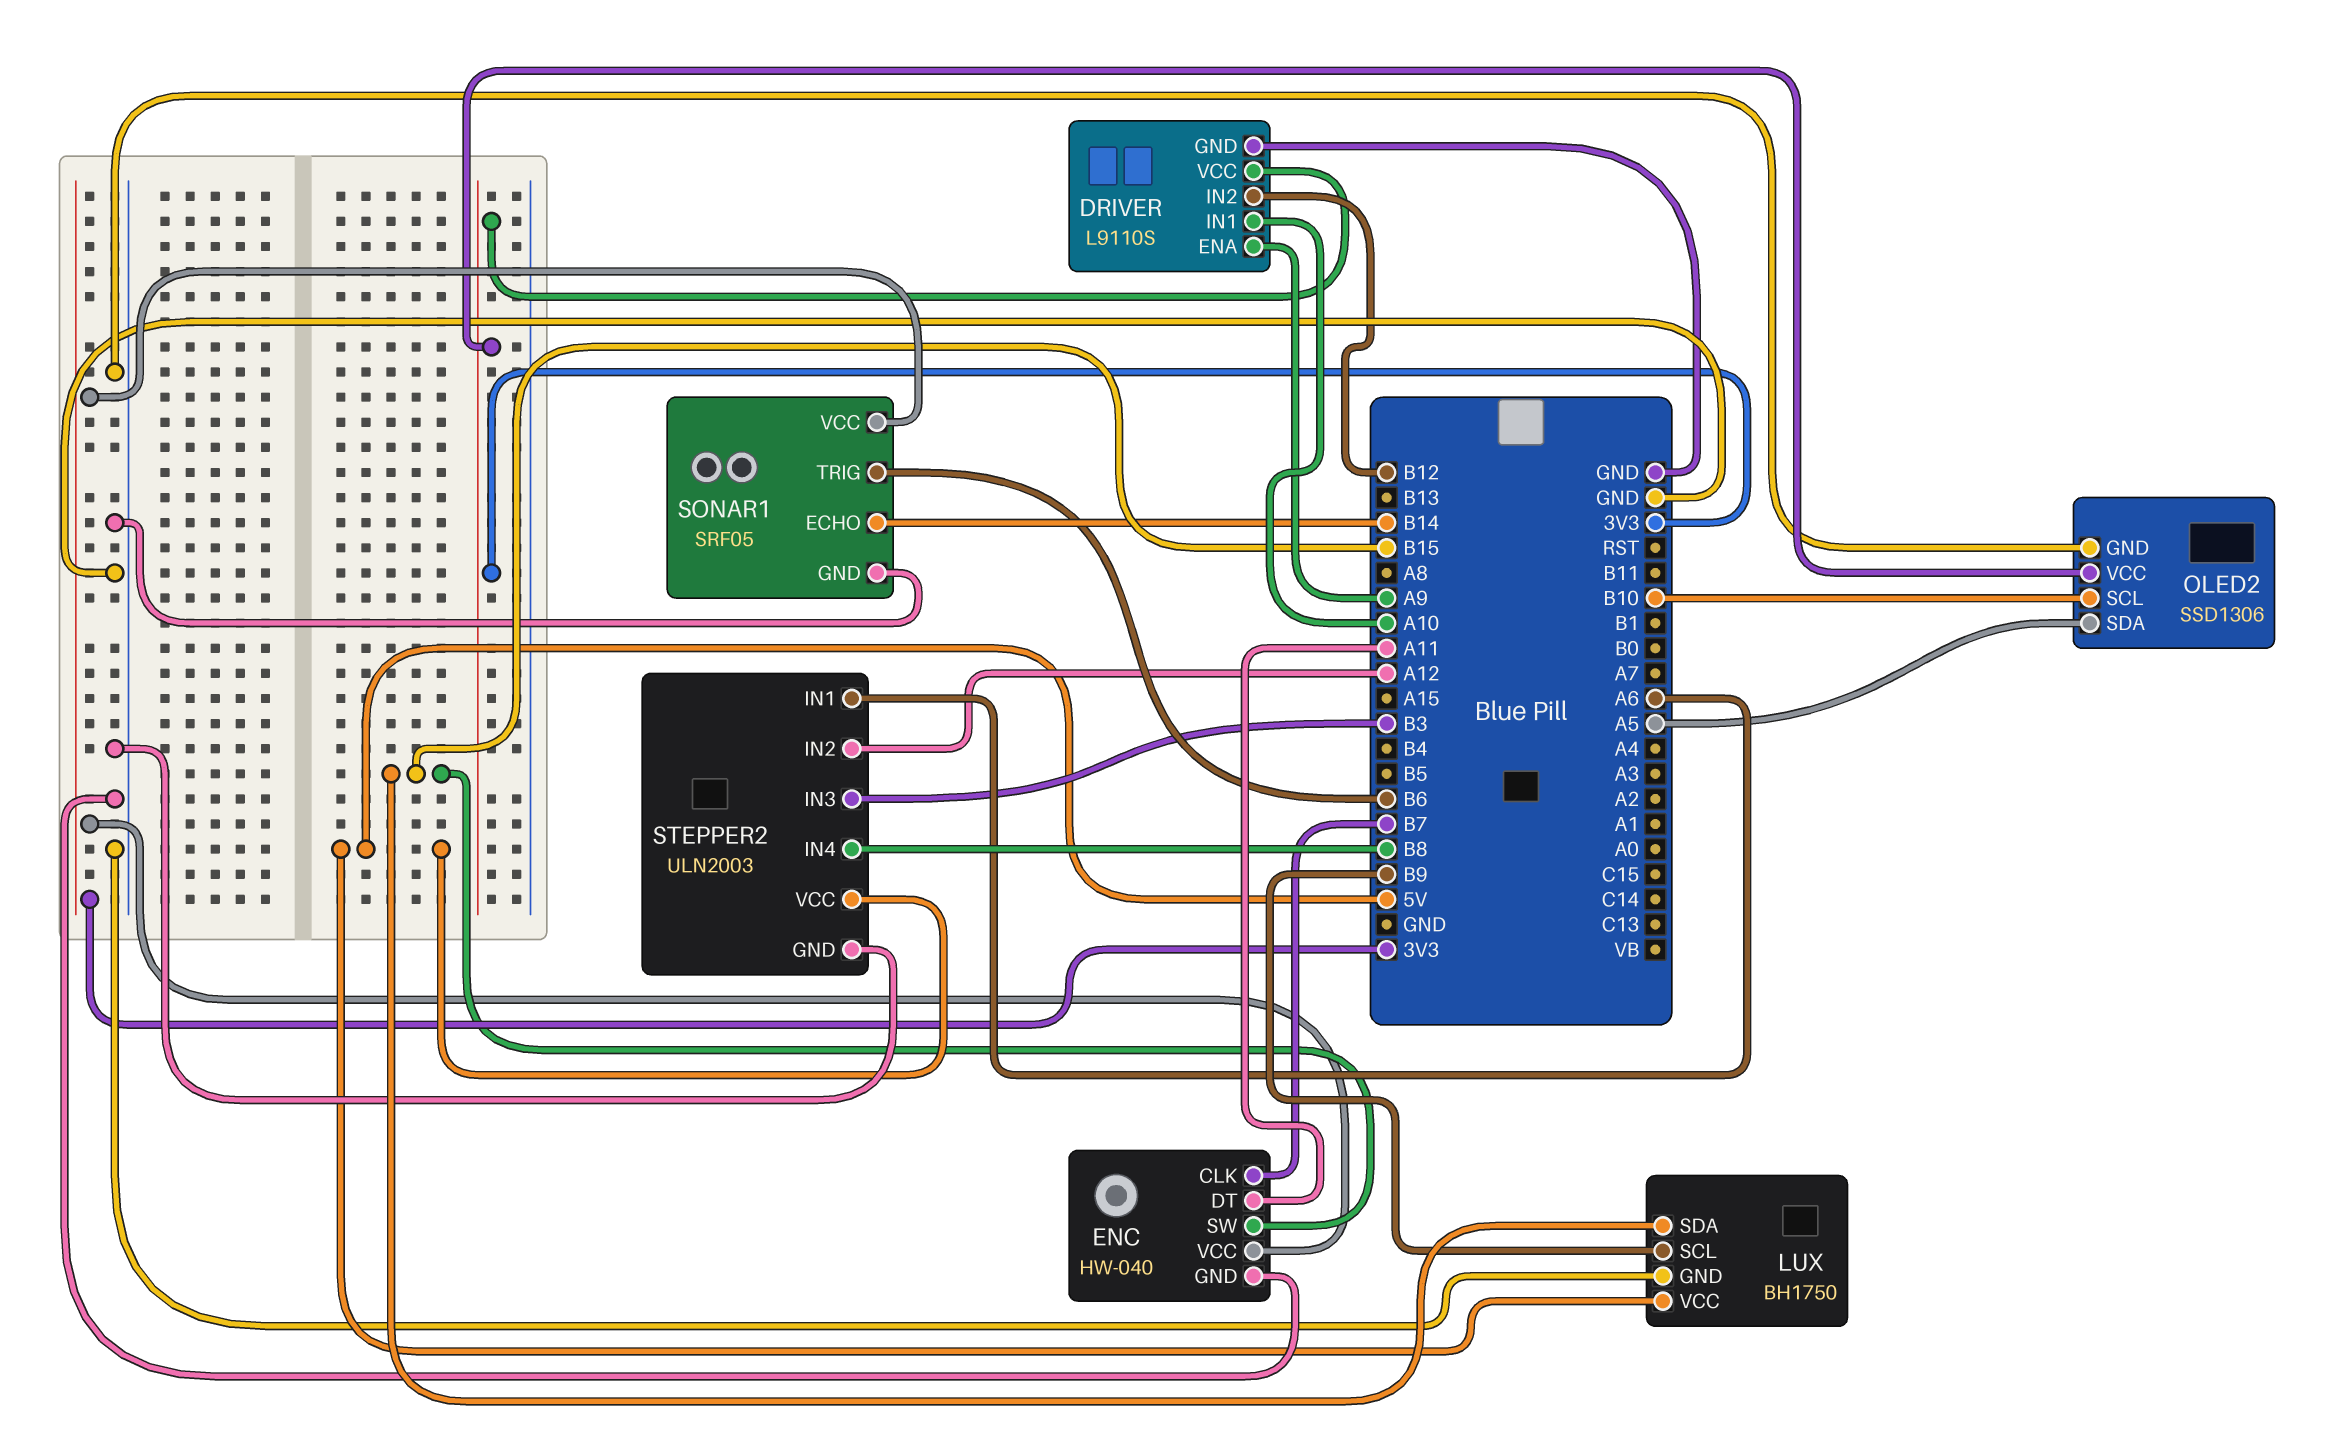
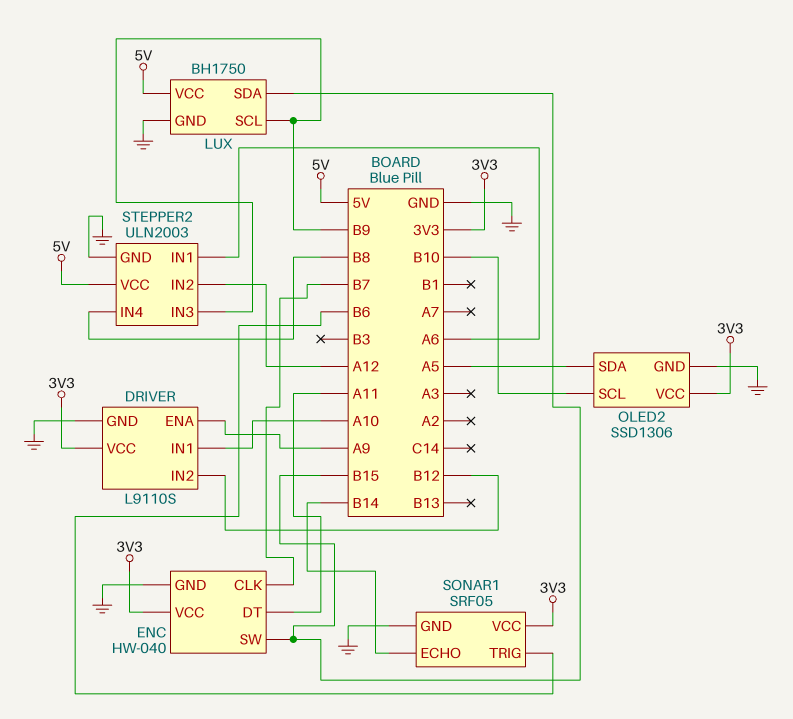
STEPPER2 pin IN3: B3 -> B9

